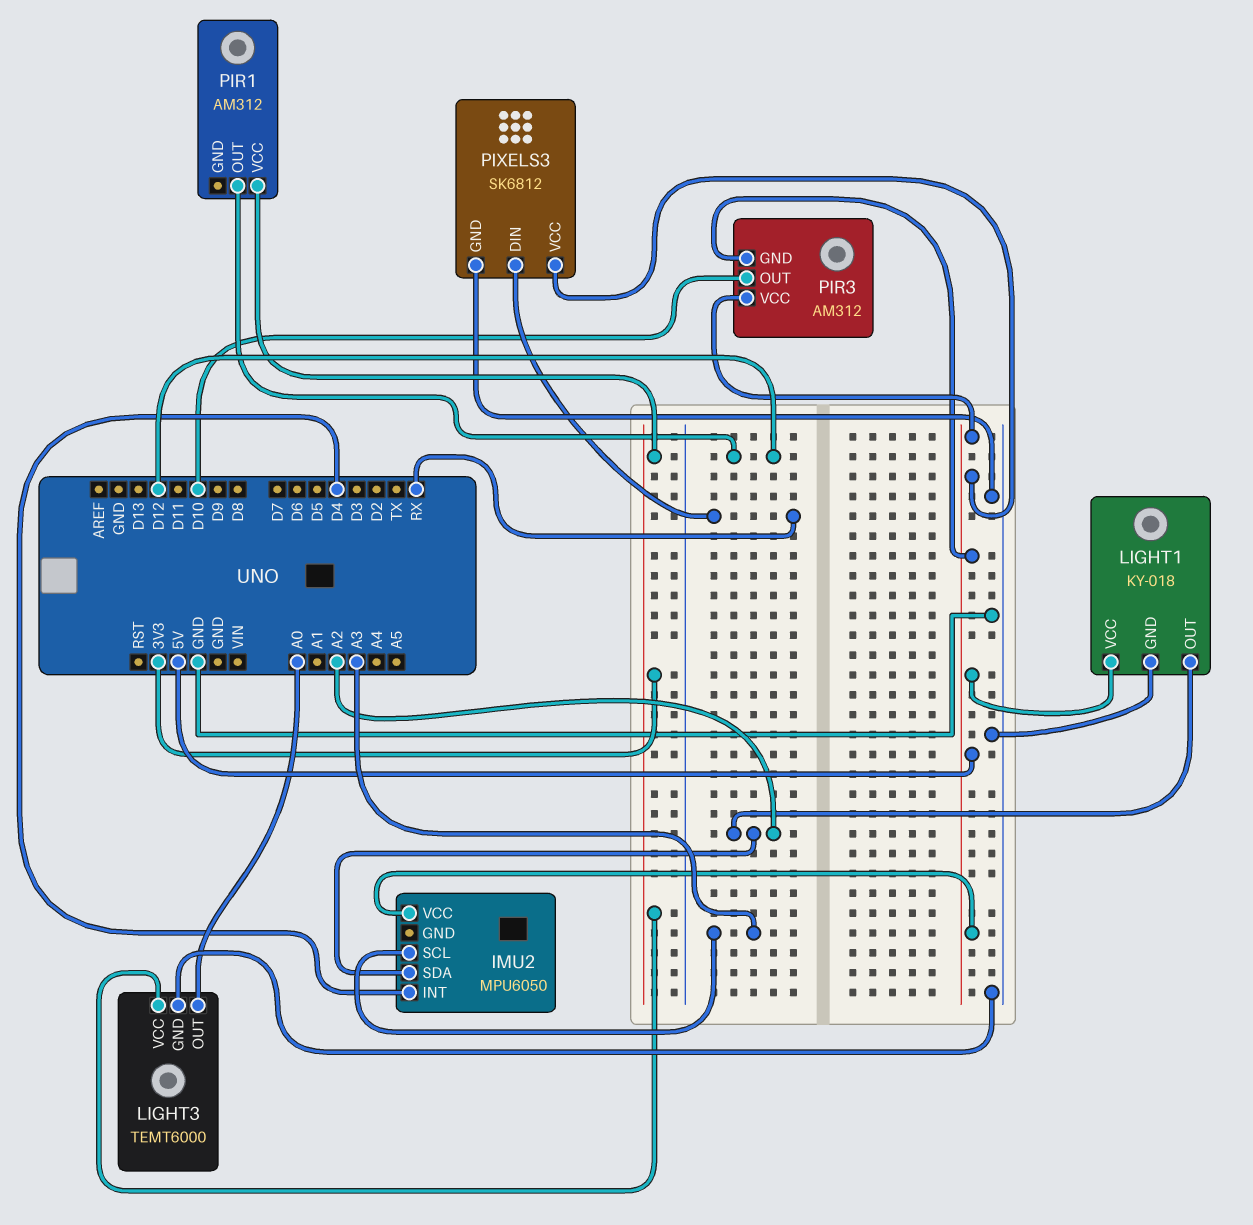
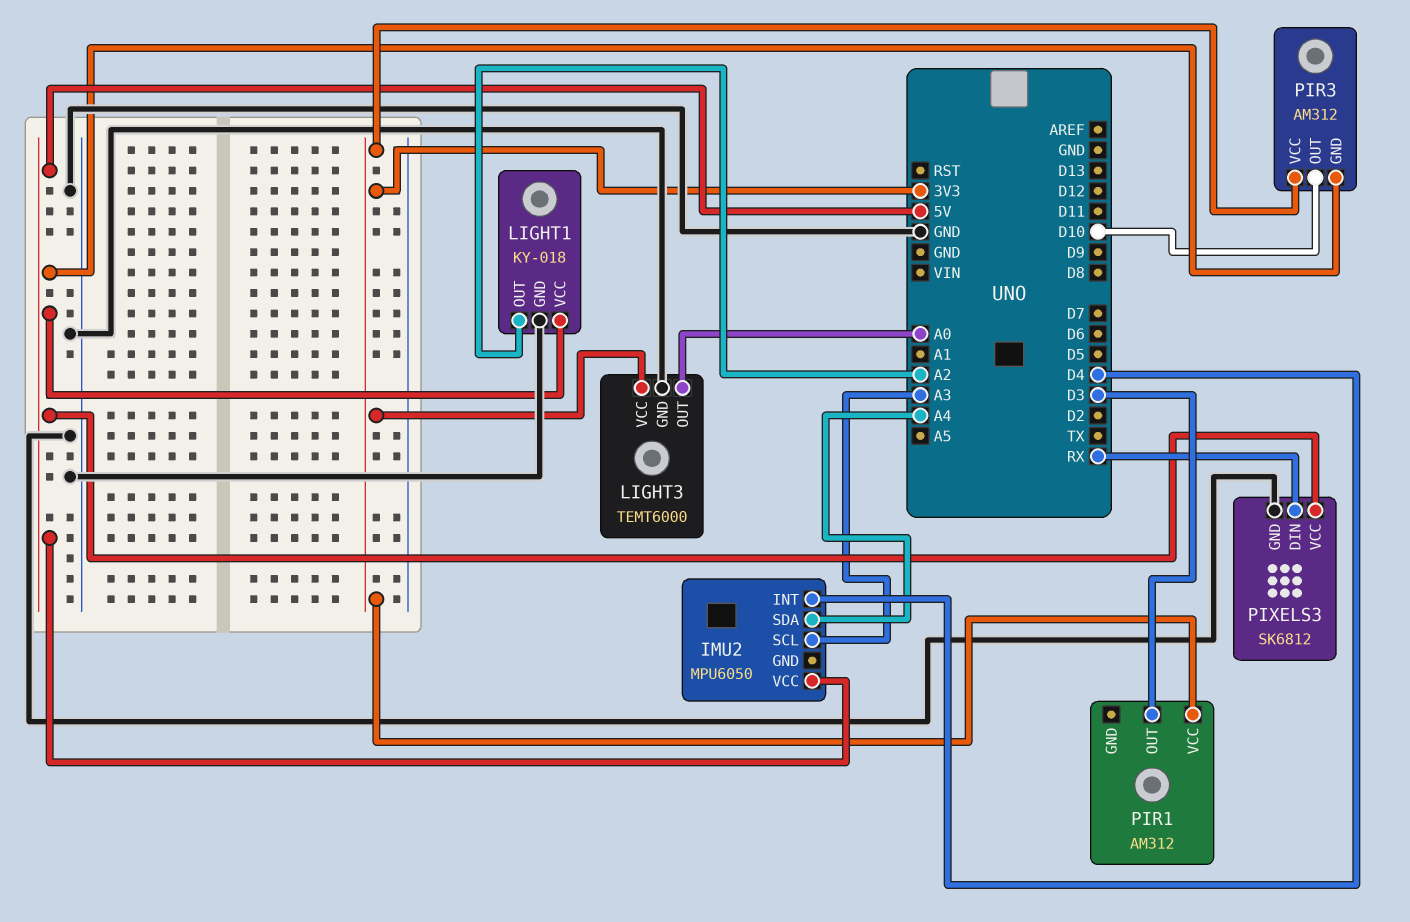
IMU2 pin SDA: A2 -> A4
PIR1 pin OUT: D12 -> D3
PIR3 pin VCC: 5V -> 3V3

